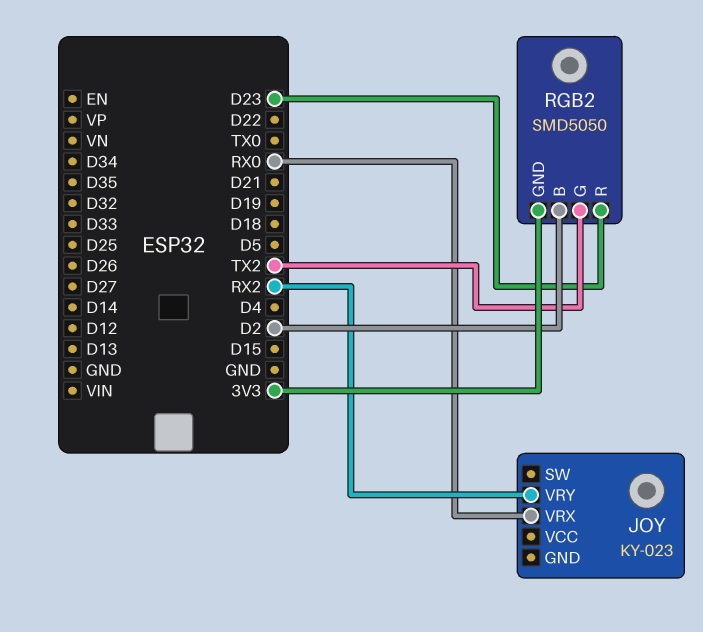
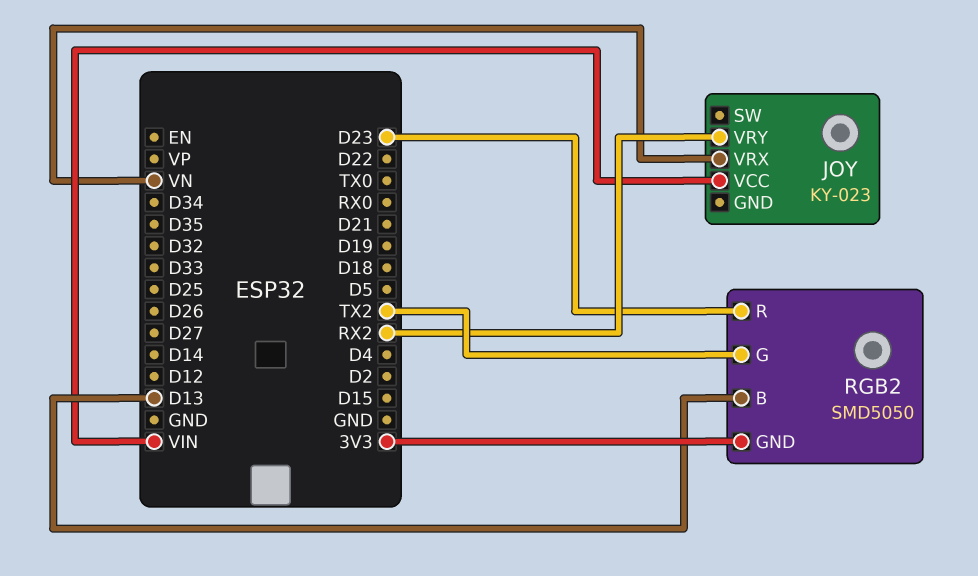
JOY pin VCC: none -> VIN
JOY pin VRX: RX0 -> VN
RGB2 pin B: D2 -> D13

